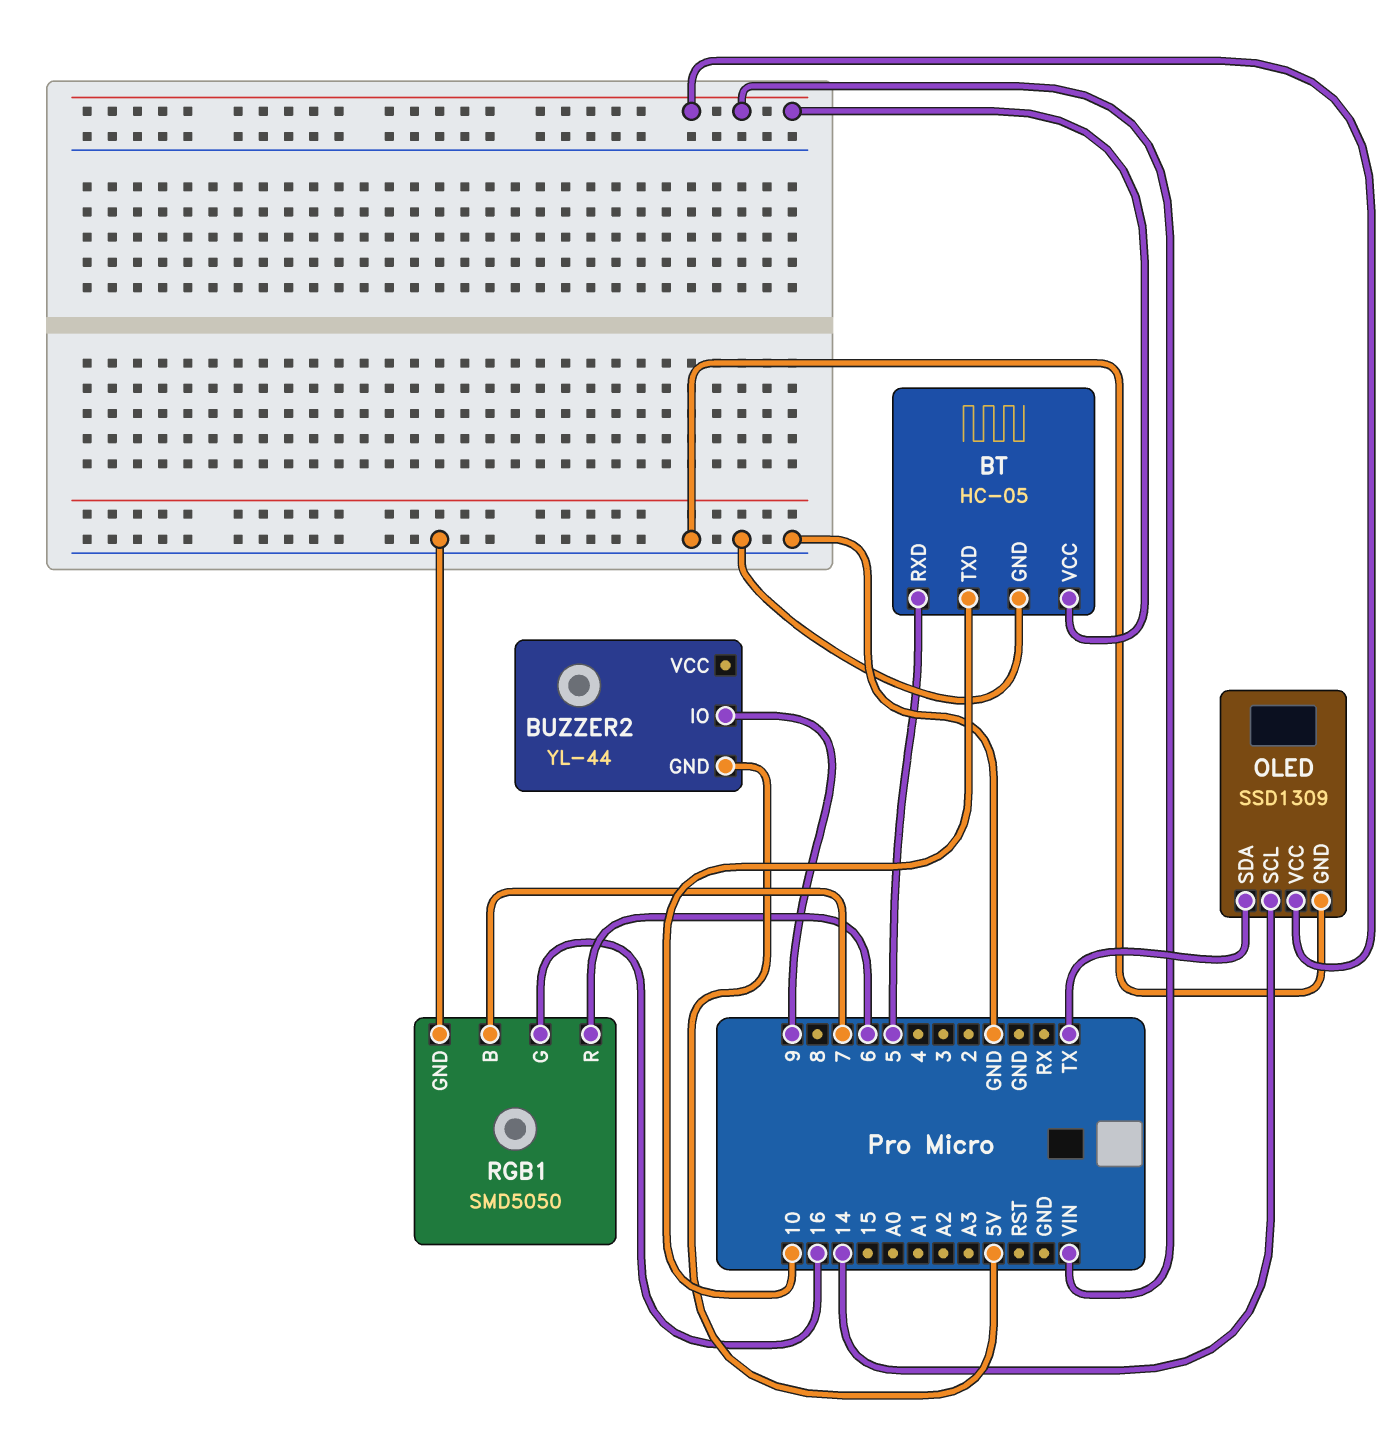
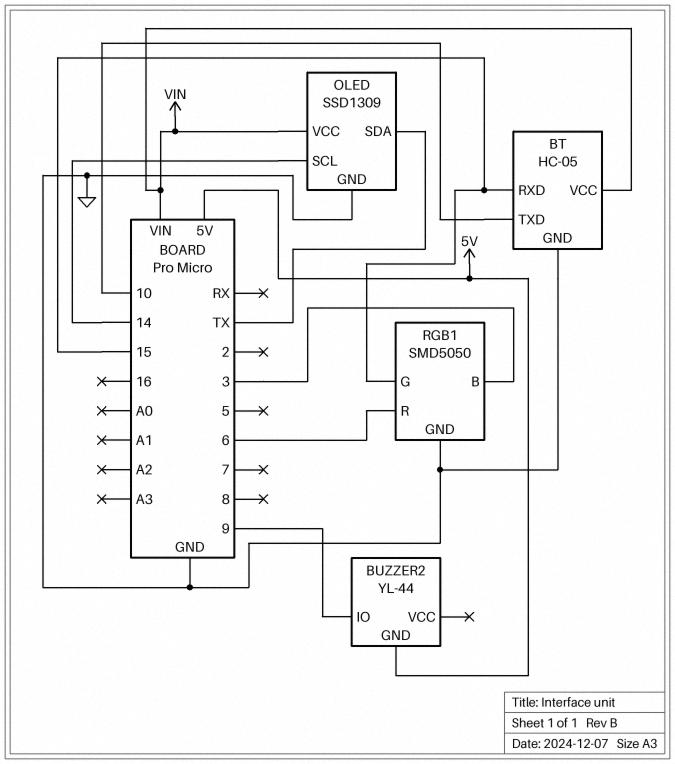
BT pin RXD: 5 -> 15
RGB1 pin B: 7 -> 3
RGB1 pin G: 16 -> 15

